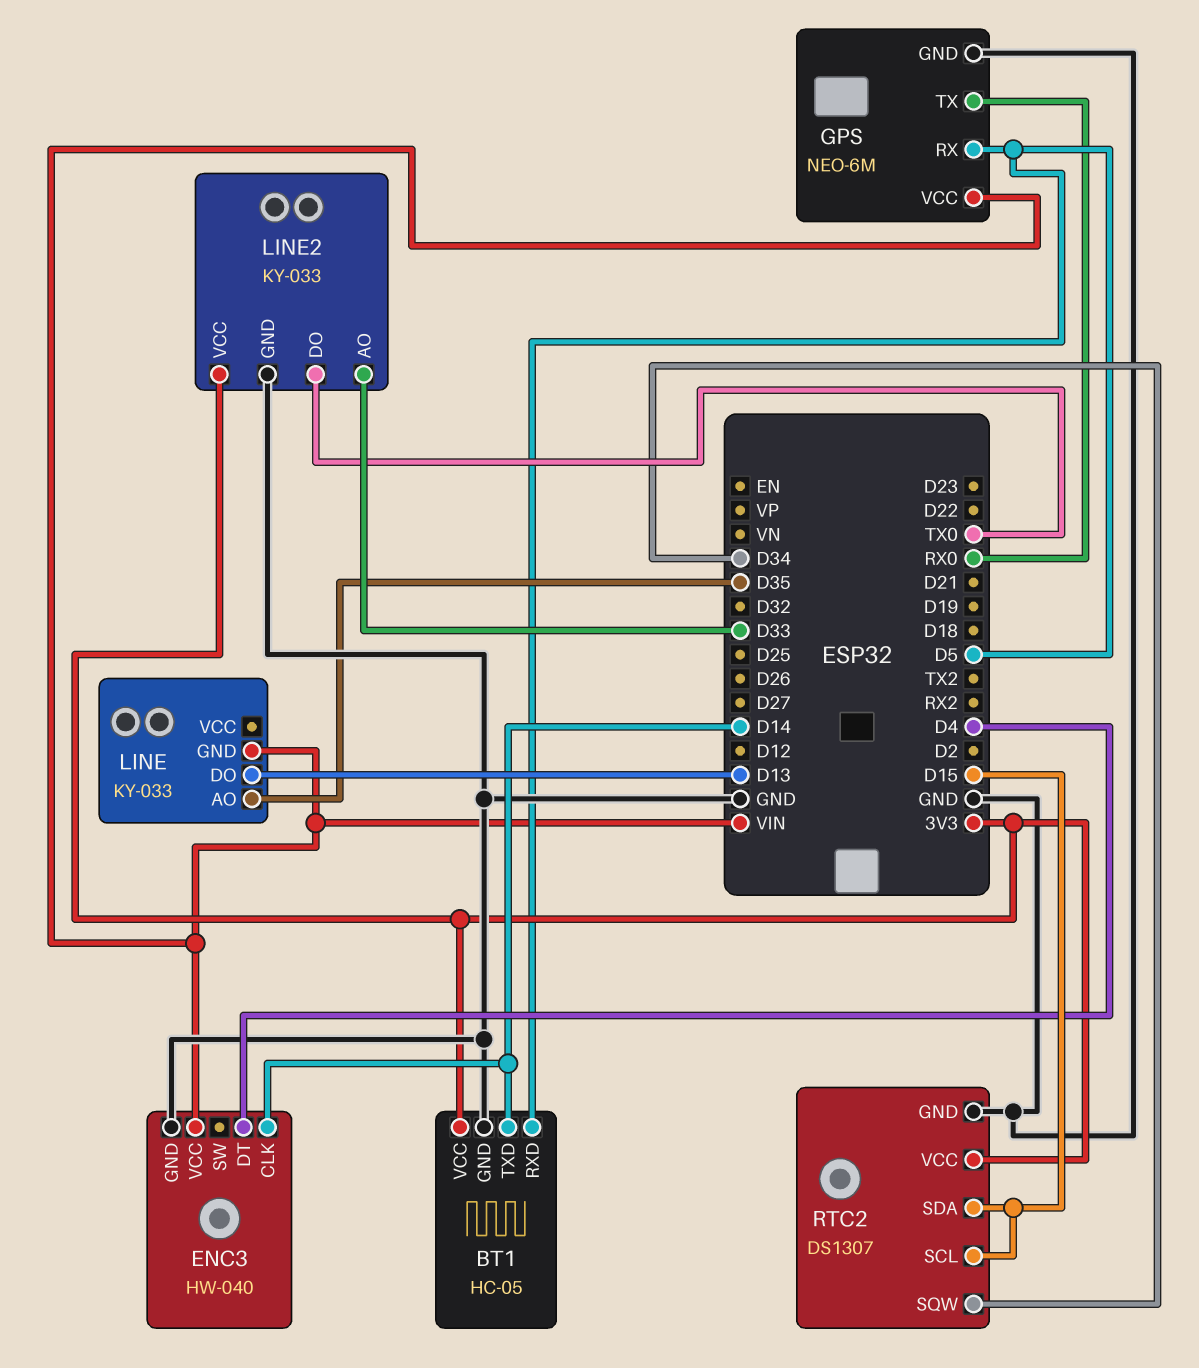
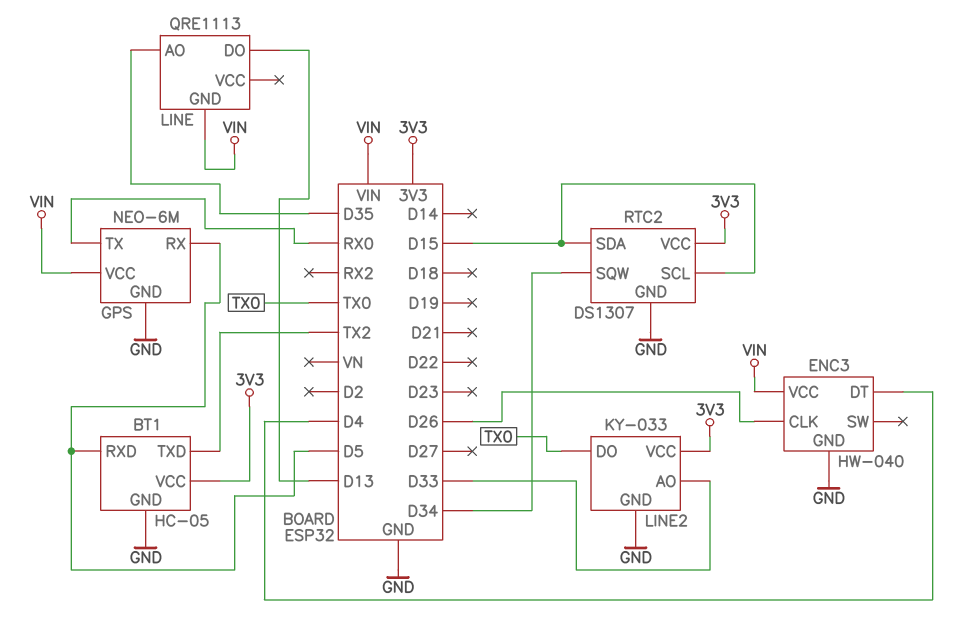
BT1 pin TXD: D14 -> TX2
ENC3 pin CLK: D14 -> D26
LINE: KY-033 -> QRE1113

